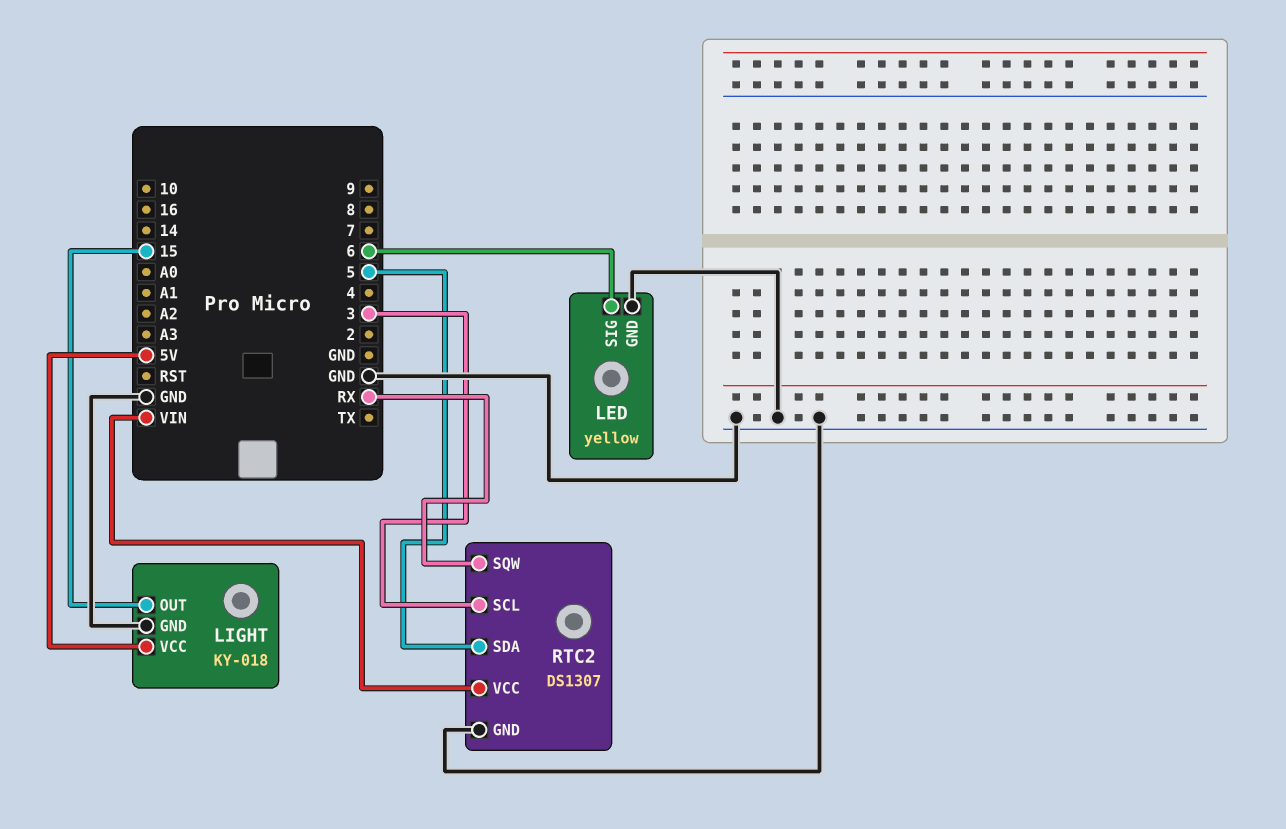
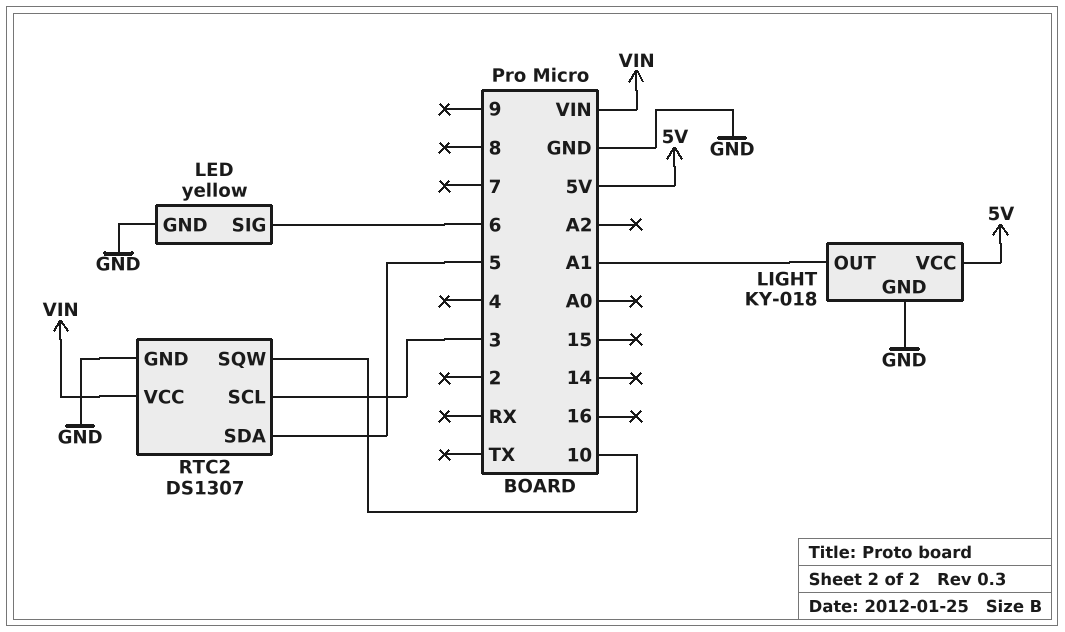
LIGHT pin OUT: 15 -> A1
RTC2 pin SQW: RX -> 10

